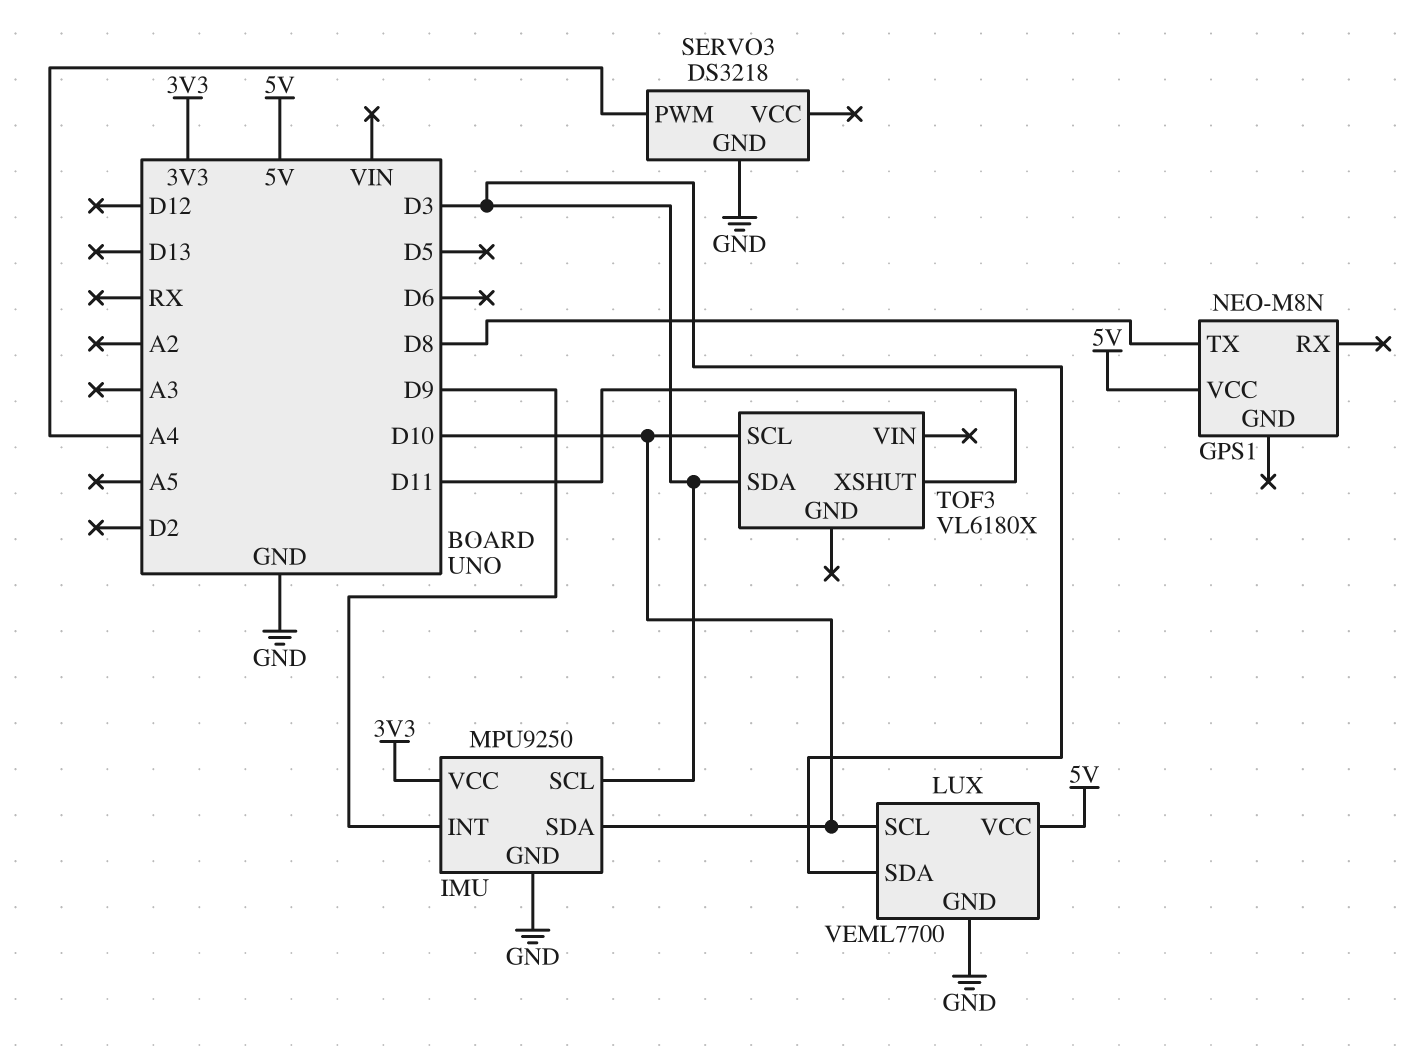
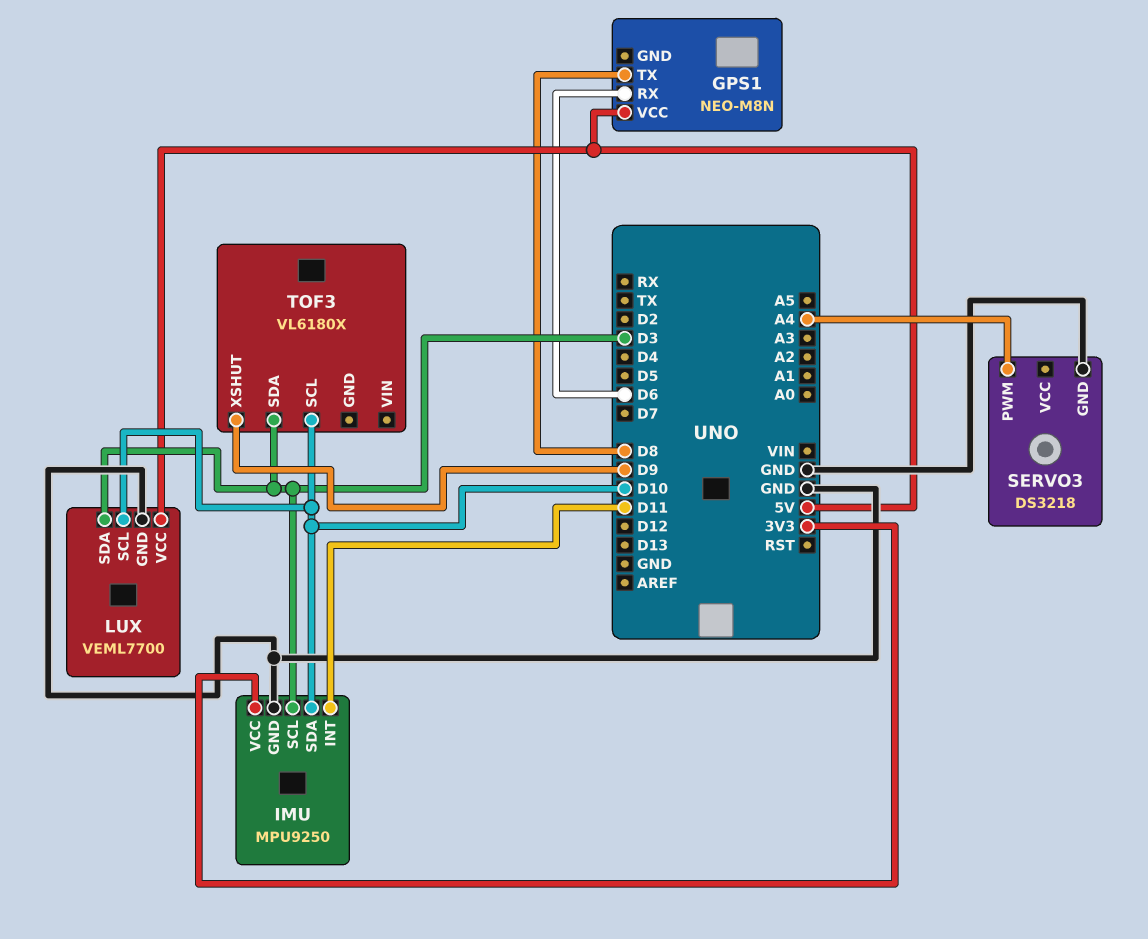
GPS1 pin RX: none -> D6
IMU pin INT: D9 -> D11
TOF3 pin XSHUT: D11 -> D9

